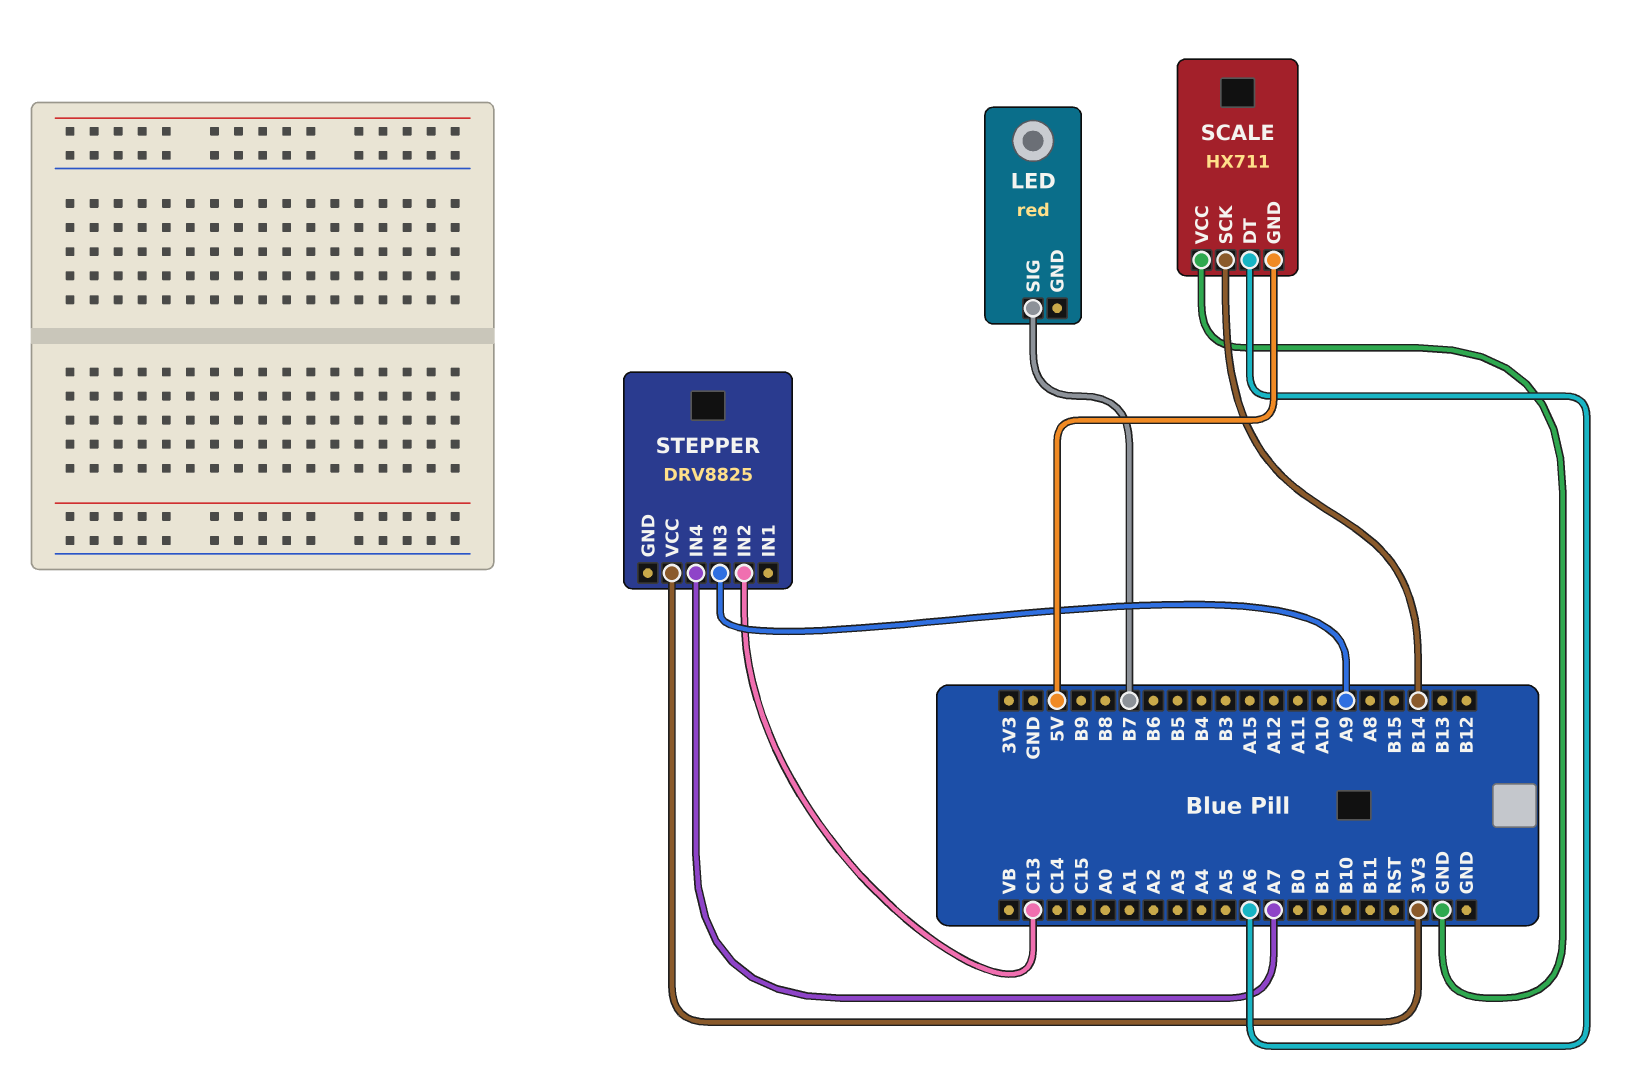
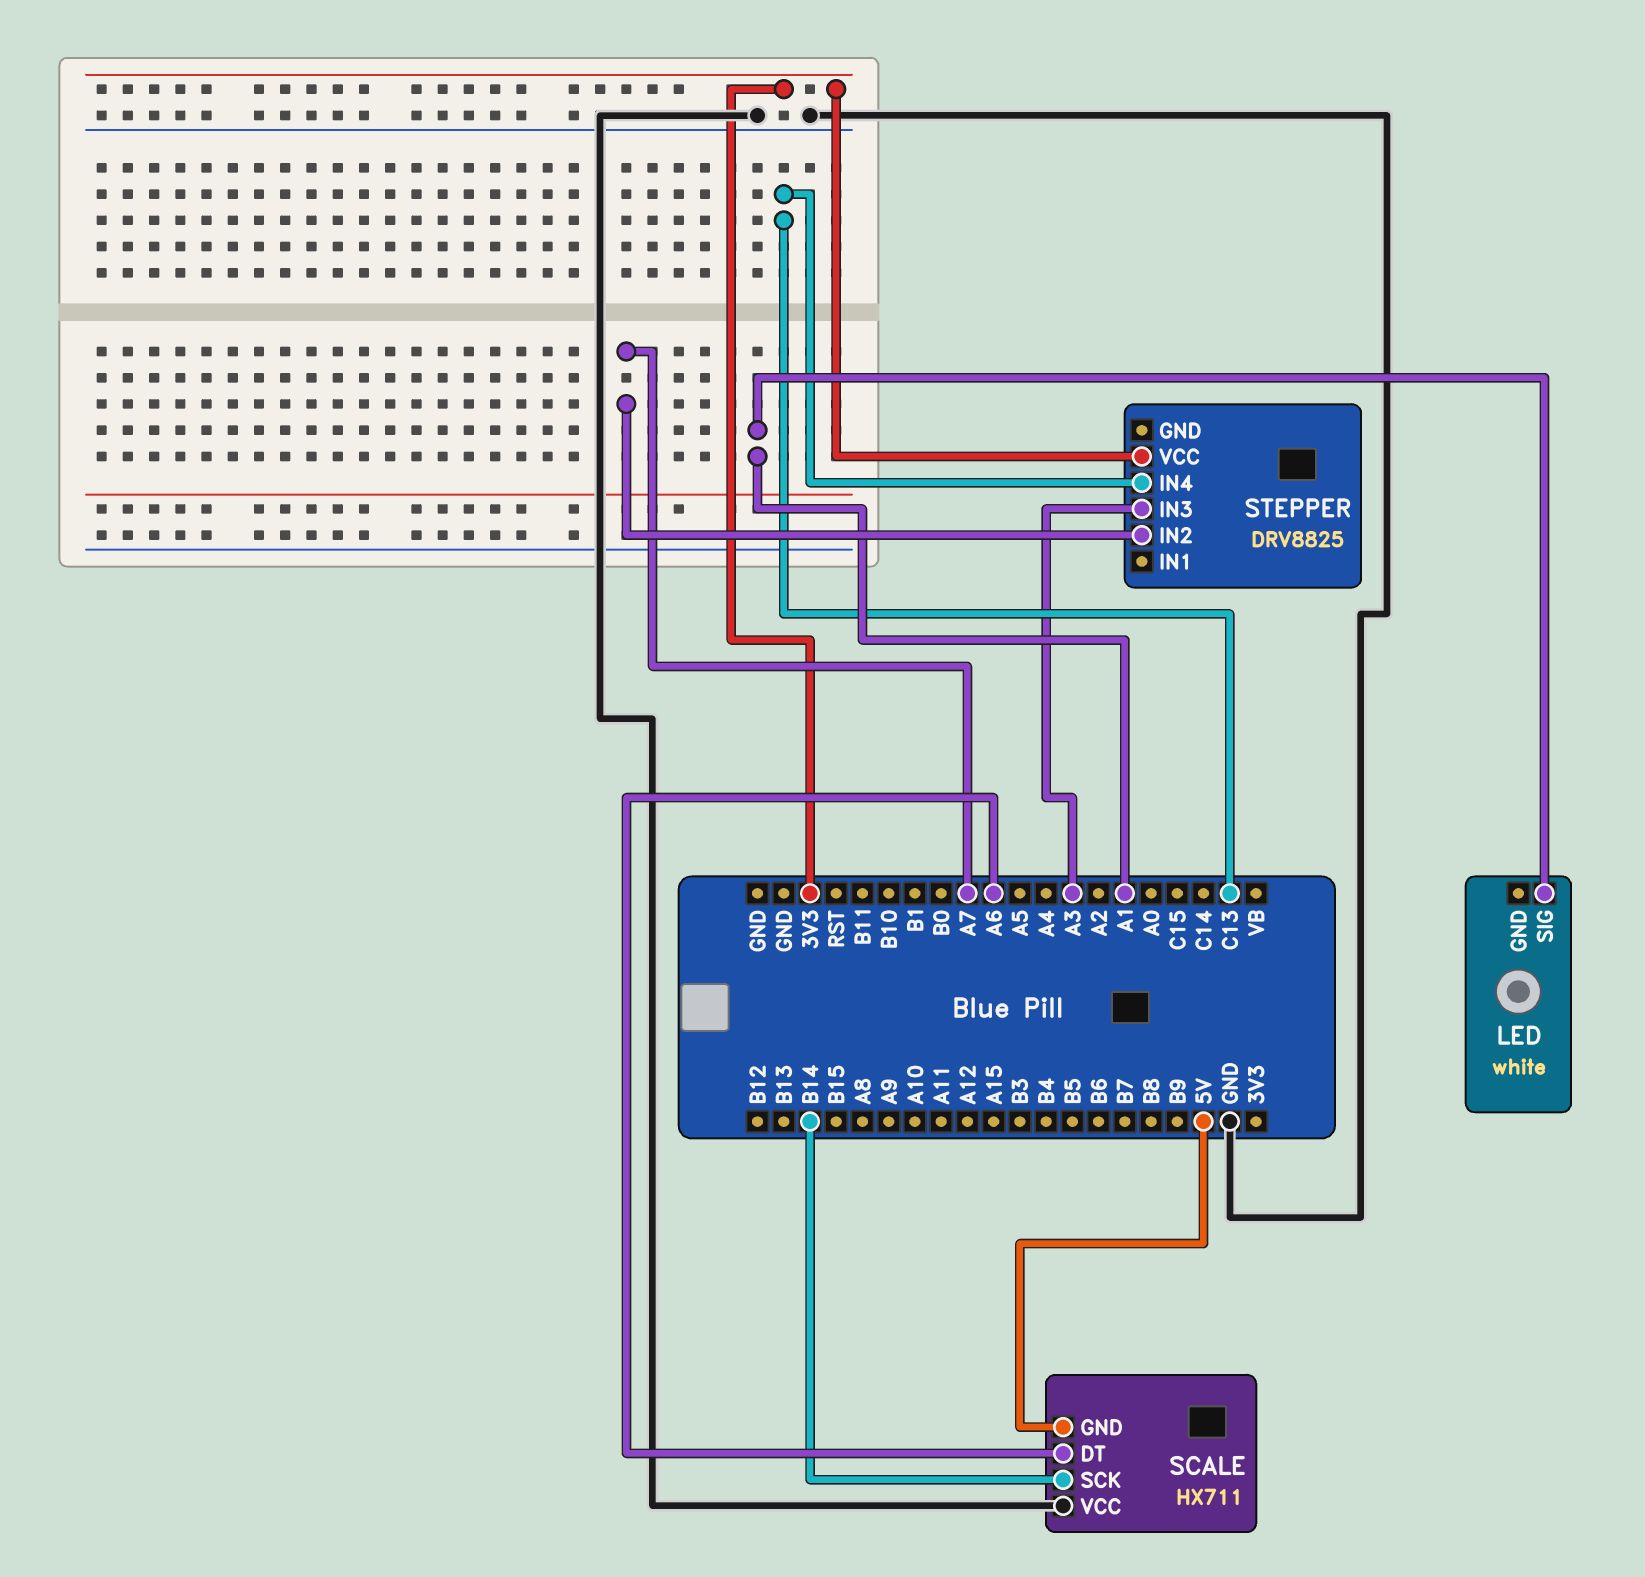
LED: red -> white
LED pin SIG: B7 -> A1
STEPPER pin IN2: C13 -> A7
STEPPER pin IN3: A9 -> A3
STEPPER pin IN4: A7 -> C13

